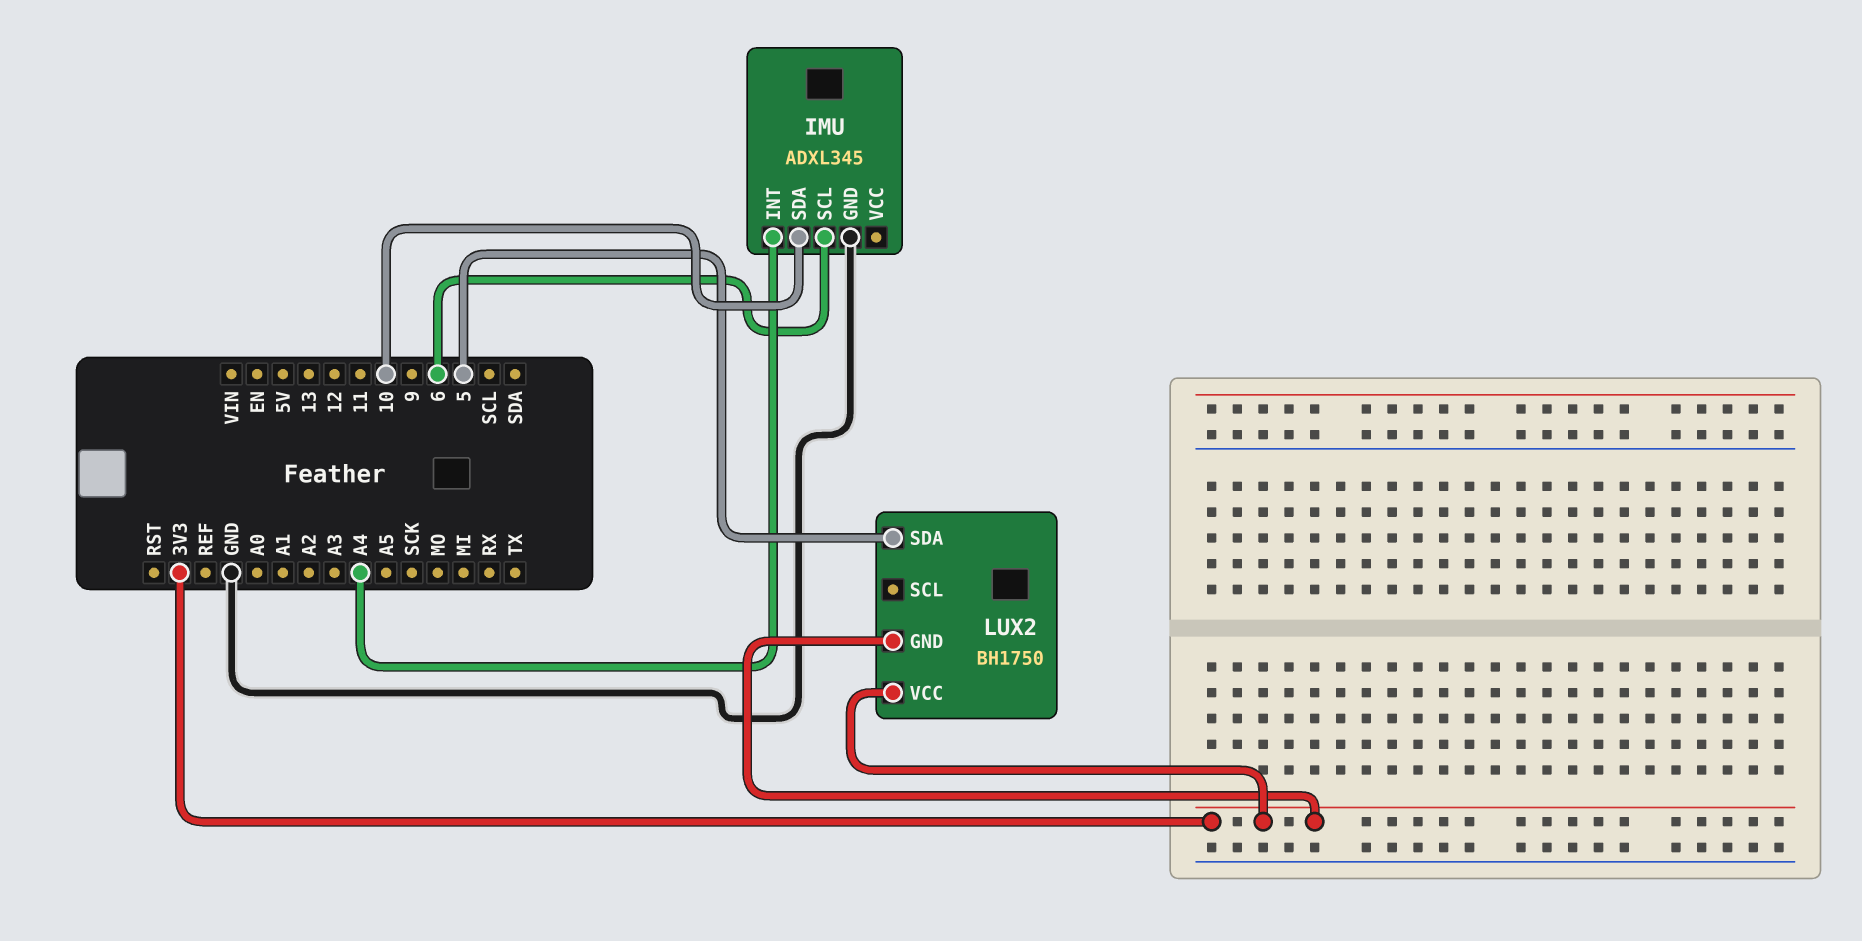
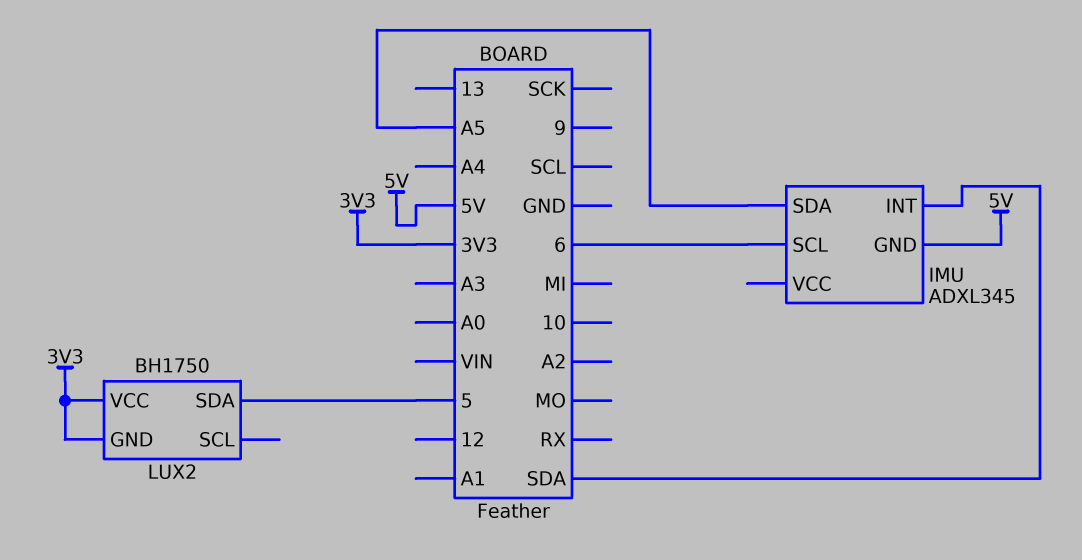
IMU pin GND: GND -> 5V
IMU pin INT: A4 -> SDA
IMU pin SDA: 10 -> A5

